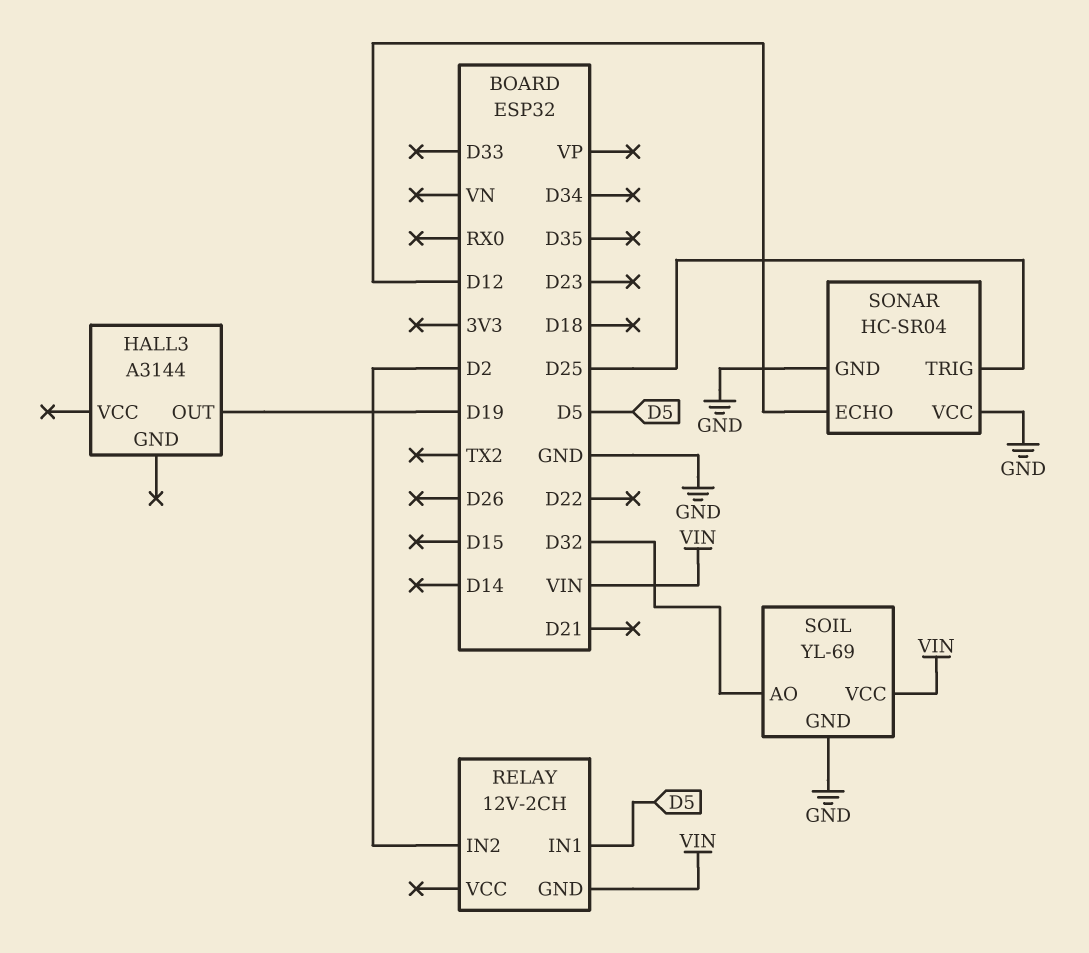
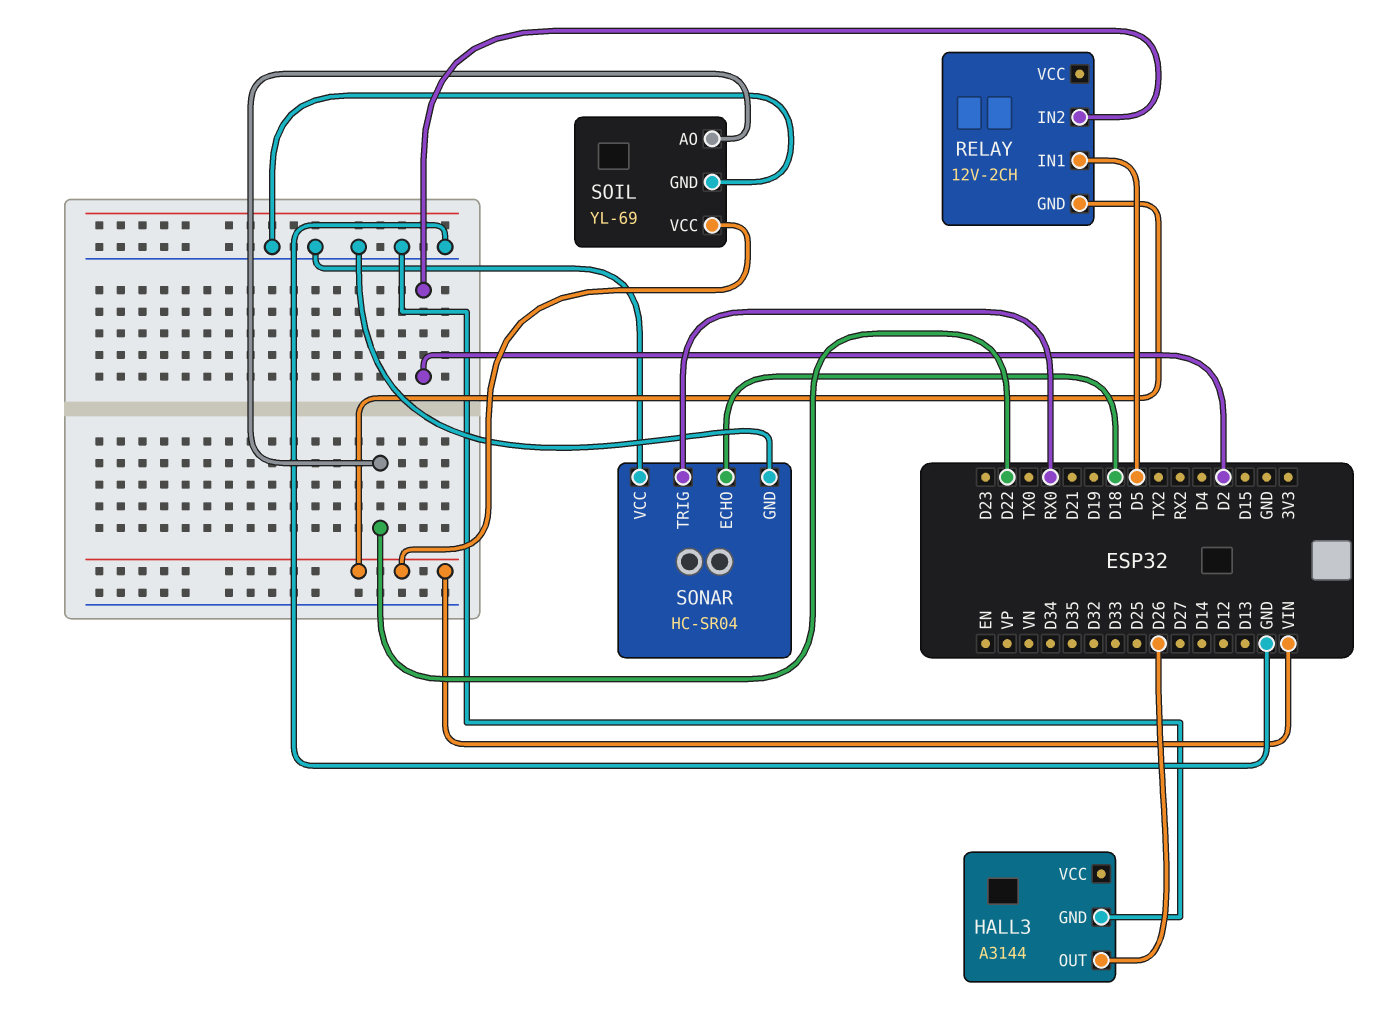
HALL3 pin GND: none -> GND
HALL3 pin OUT: D19 -> D26
SOIL pin AO: D32 -> D22
SONAR pin ECHO: D12 -> D18
SONAR pin TRIG: D25 -> RX0

